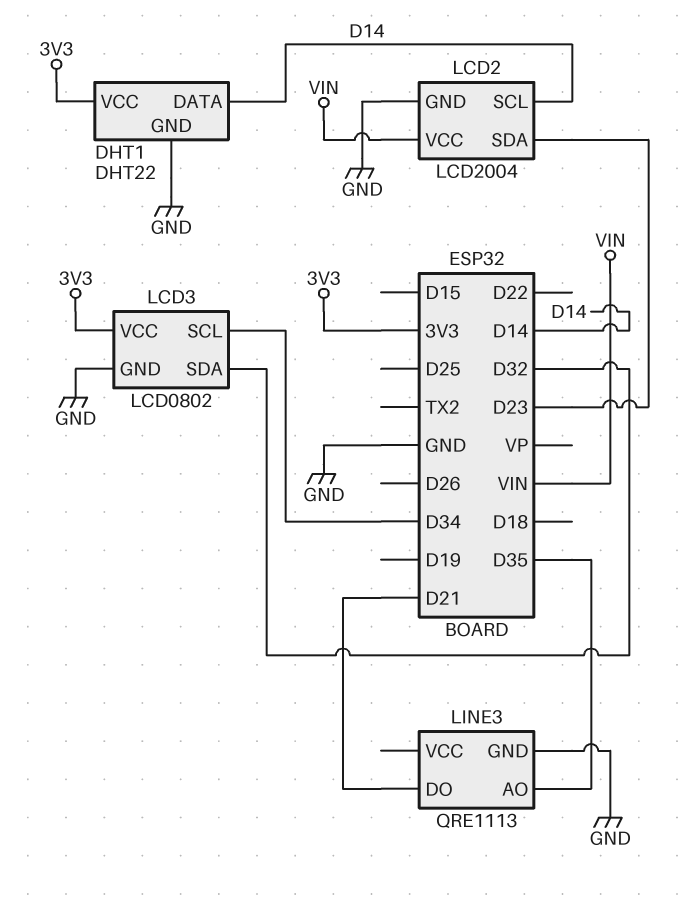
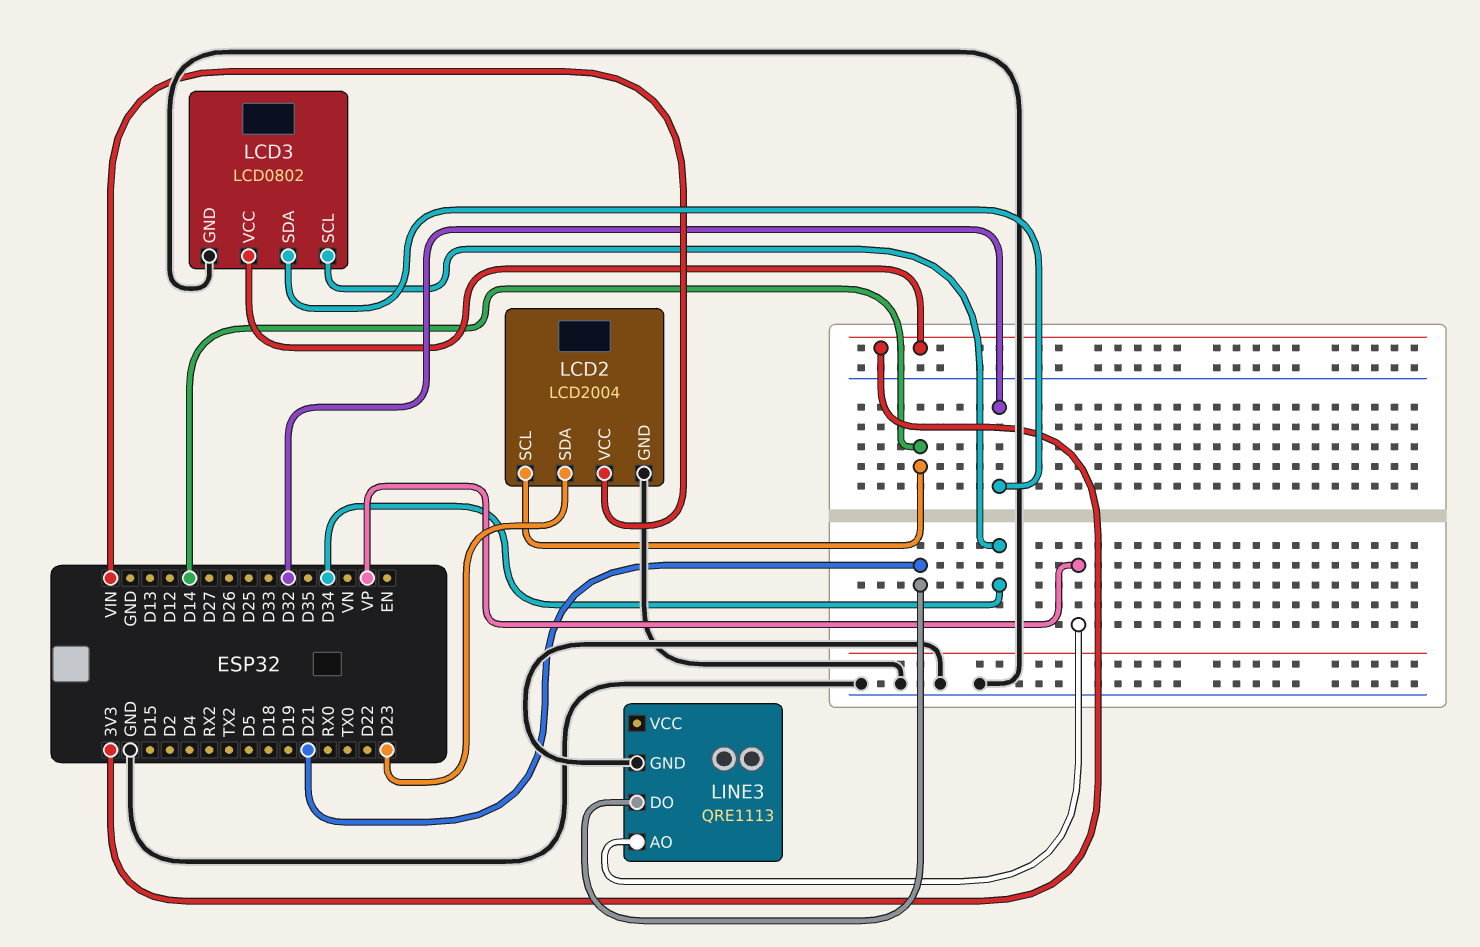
DHT1: DHT22 -> none
DHT1 pin DATA: D14 -> none
DHT1 pin GND: GND -> none
DHT1 pin VCC: 3V3 -> none
LINE3 pin AO: D35 -> VP

